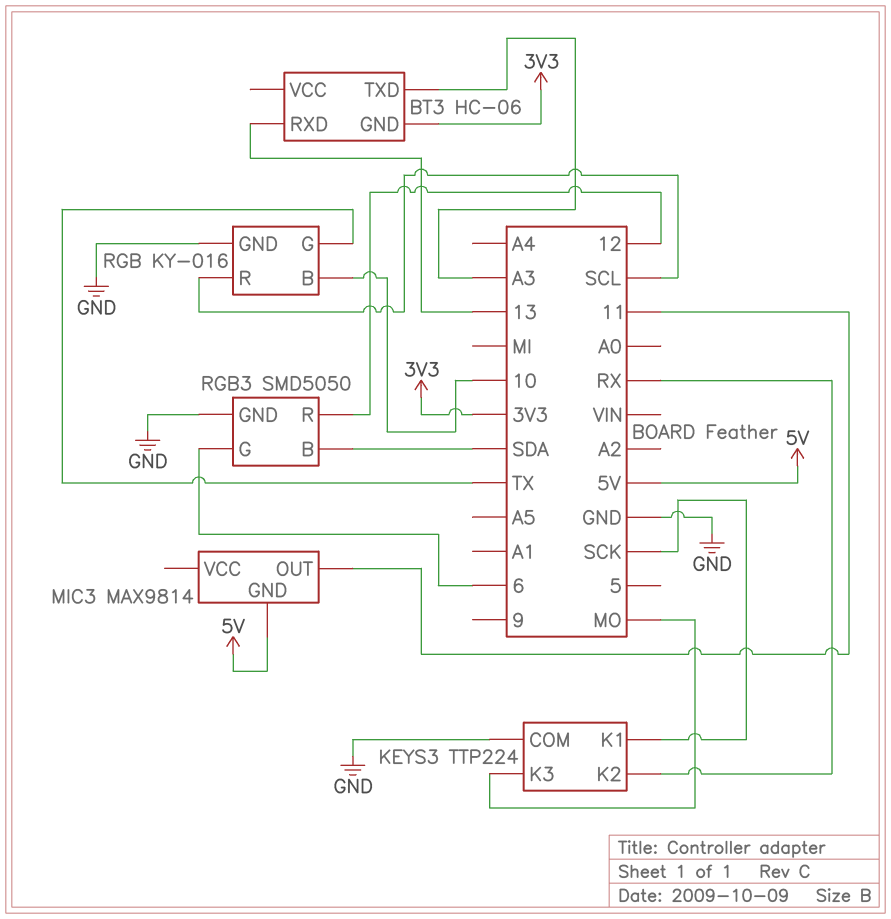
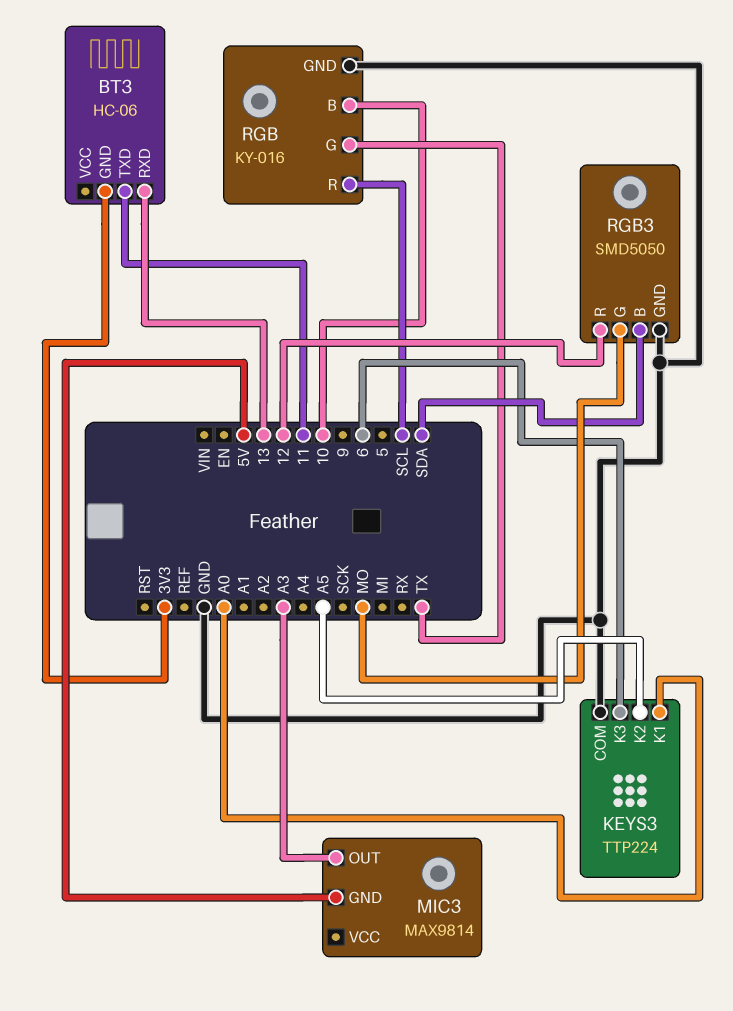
BT3 pin TXD: A3 -> 11
KEYS3 pin K1: SCK -> A0
KEYS3 pin K2: RX -> A5
KEYS3 pin K3: MO -> 6
MIC3 pin OUT: 11 -> A3
RGB3 pin G: 6 -> MO

